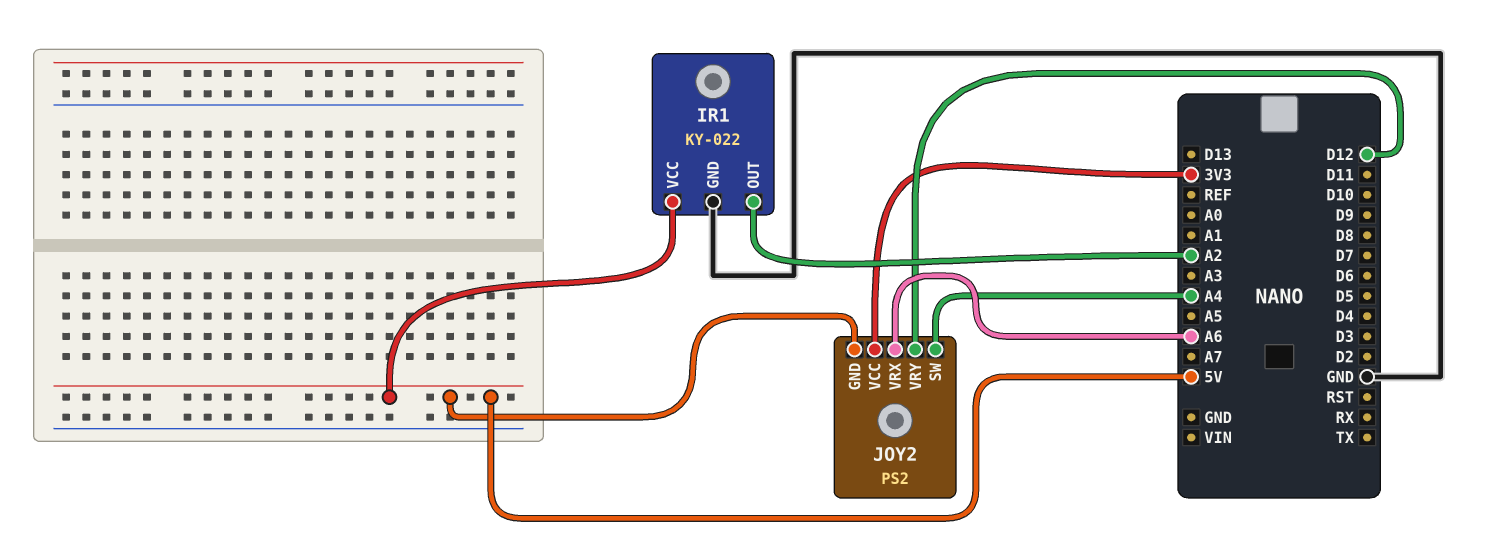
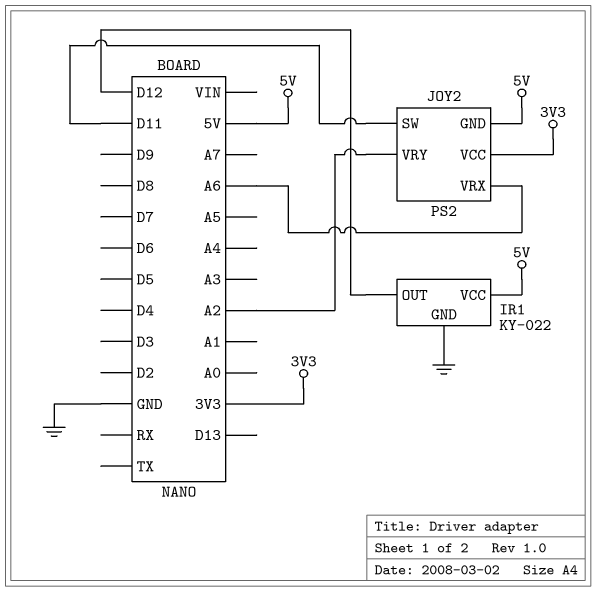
IR1 pin OUT: A2 -> D12
JOY2 pin SW: A4 -> D11
JOY2 pin VRY: D12 -> A2

